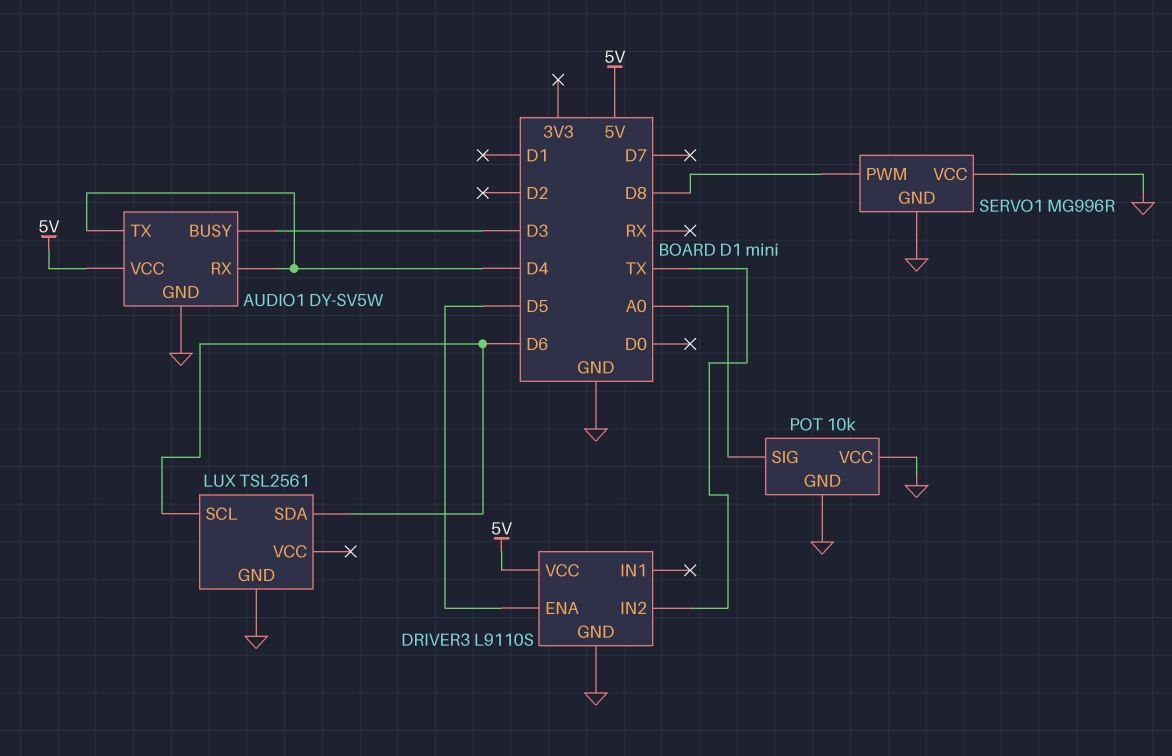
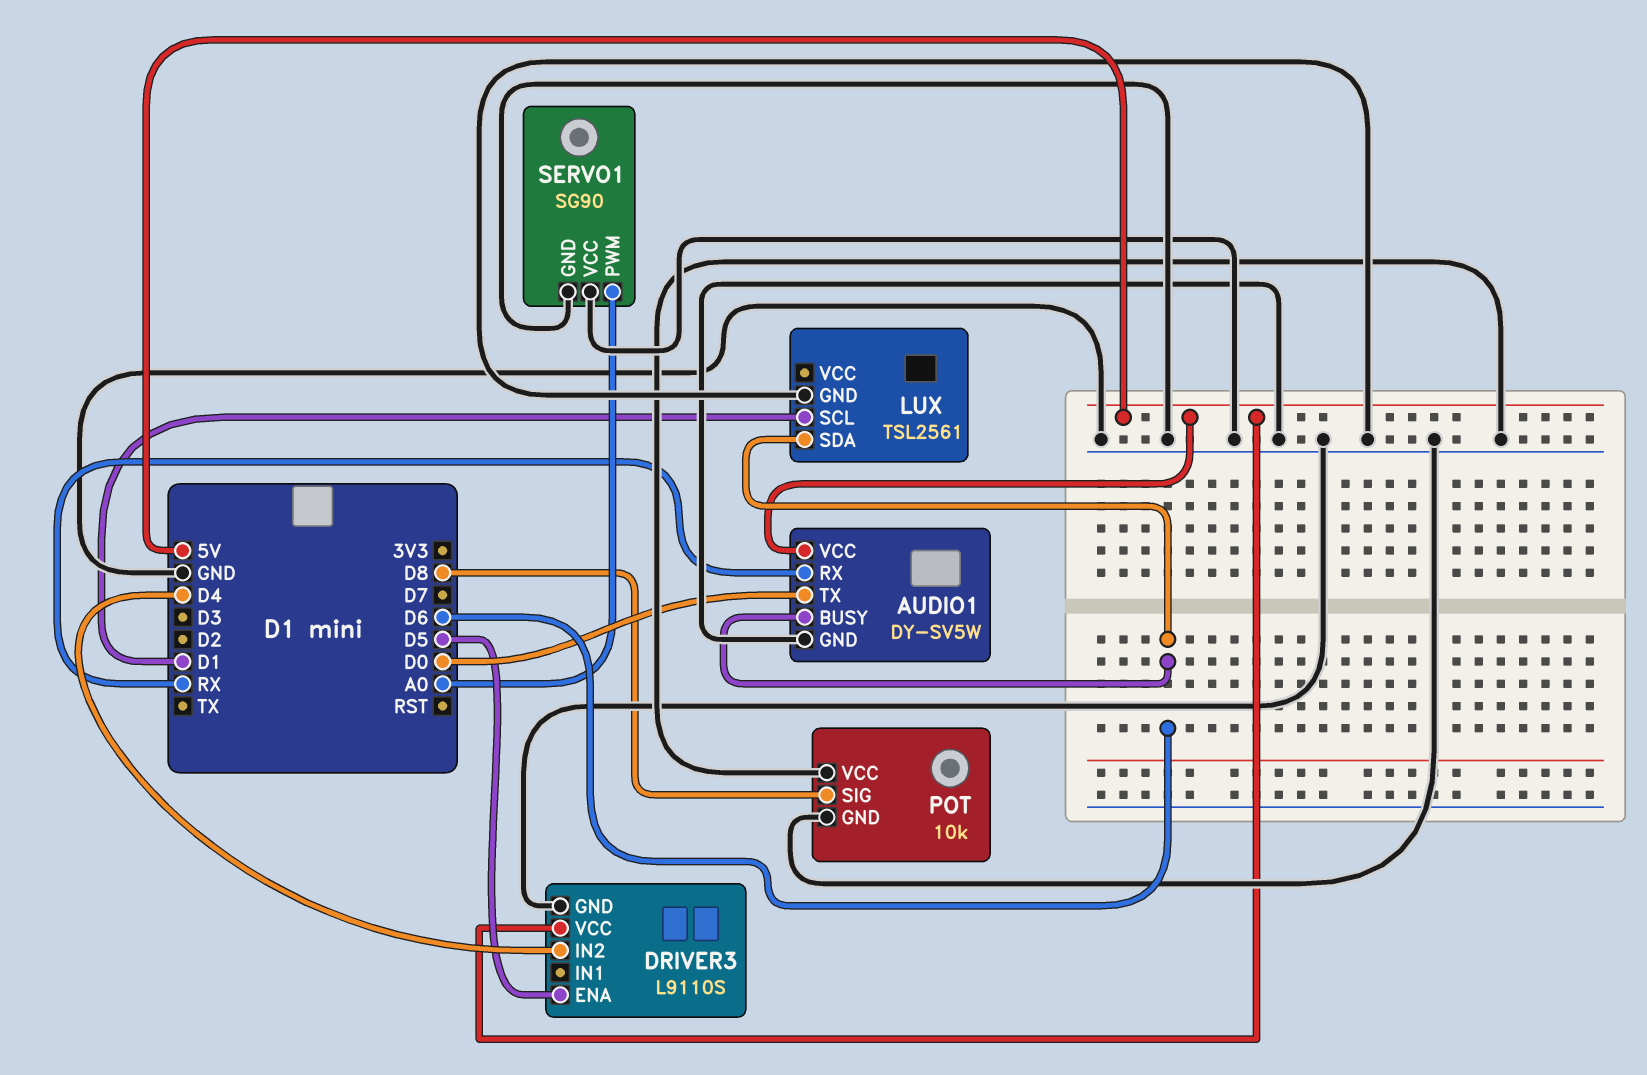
AUDIO1 pin BUSY: D3 -> D6
AUDIO1 pin RX: D4 -> RX
AUDIO1 pin TX: D4 -> D0
DRIVER3 pin IN2: TX -> D4
LUX pin SCL: D6 -> D1
POT pin SIG: A0 -> D8
SERVO1: MG996R -> SG90
SERVO1 pin PWM: D8 -> A0

